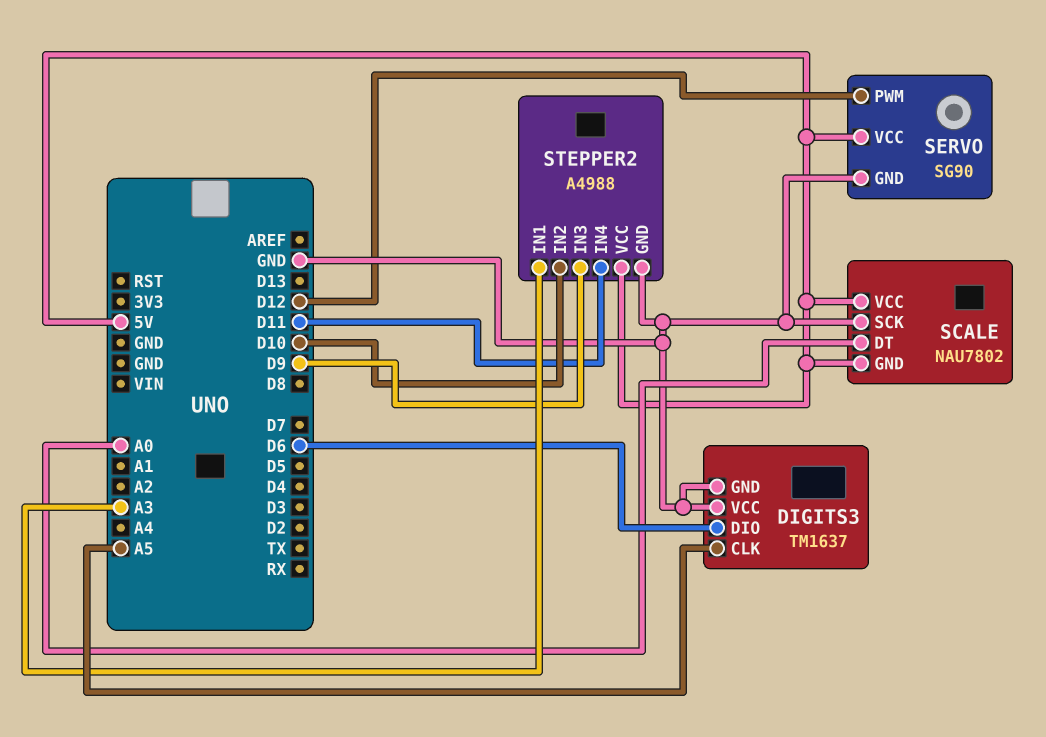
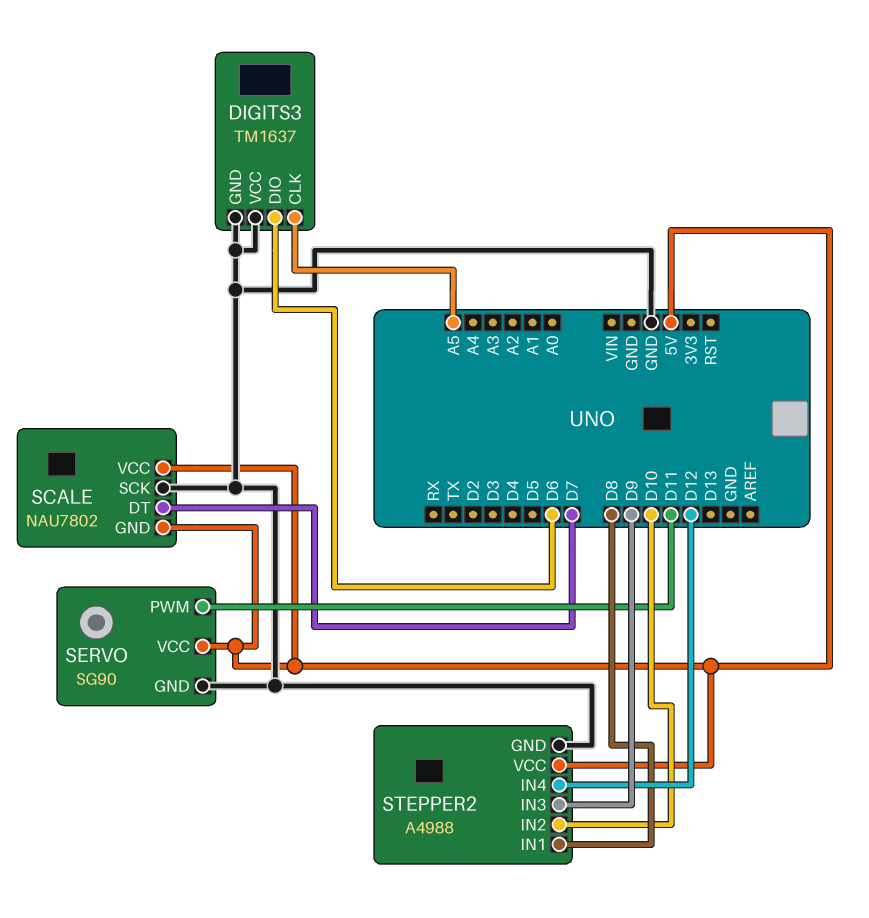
SCALE pin DT: A0 -> D7
SERVO pin PWM: D12 -> D11
STEPPER2 pin IN1: A3 -> D8
STEPPER2 pin IN4: D11 -> D12

